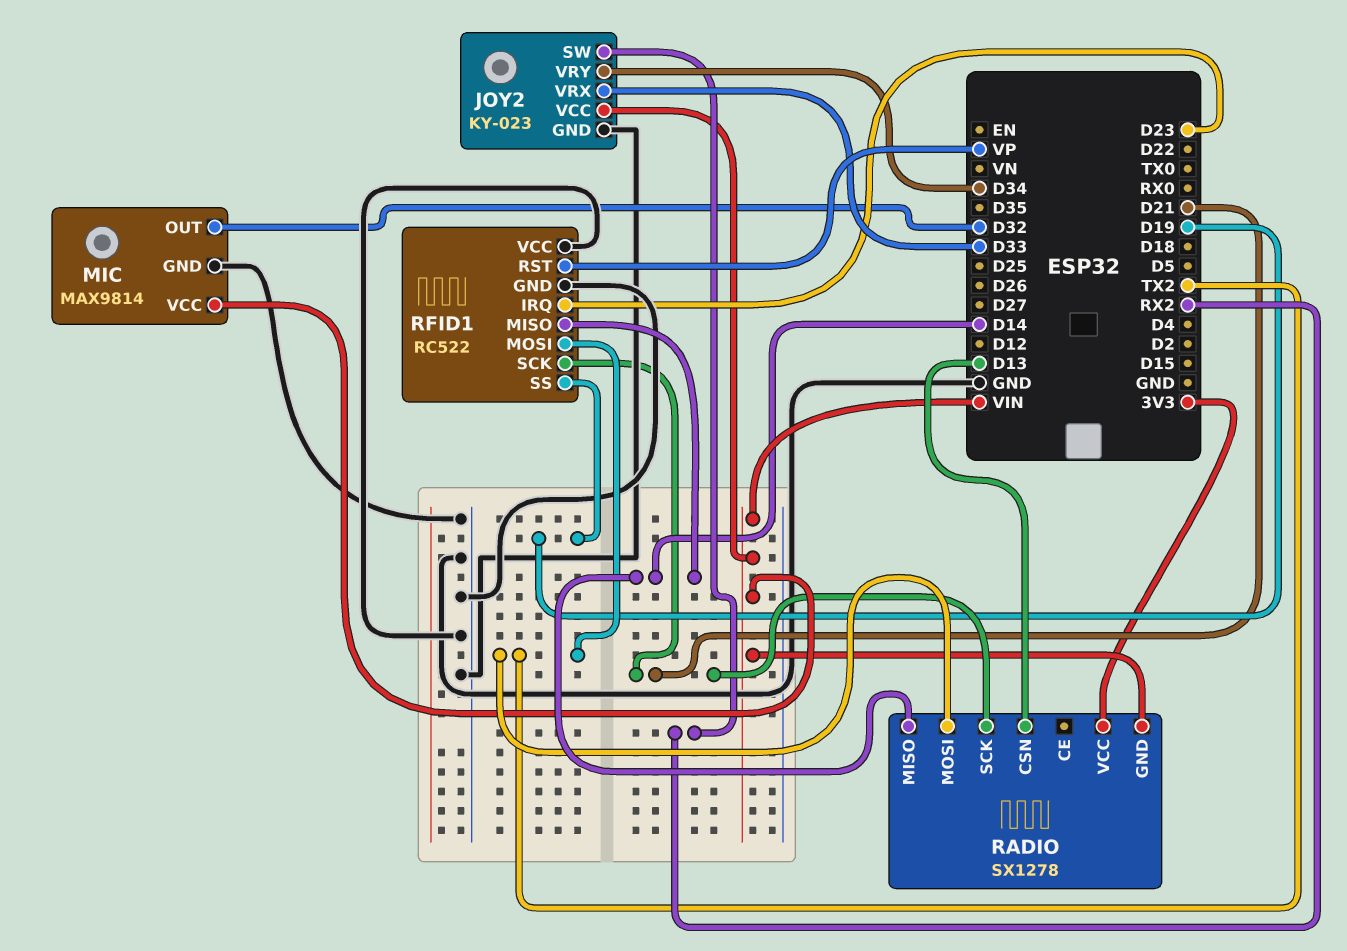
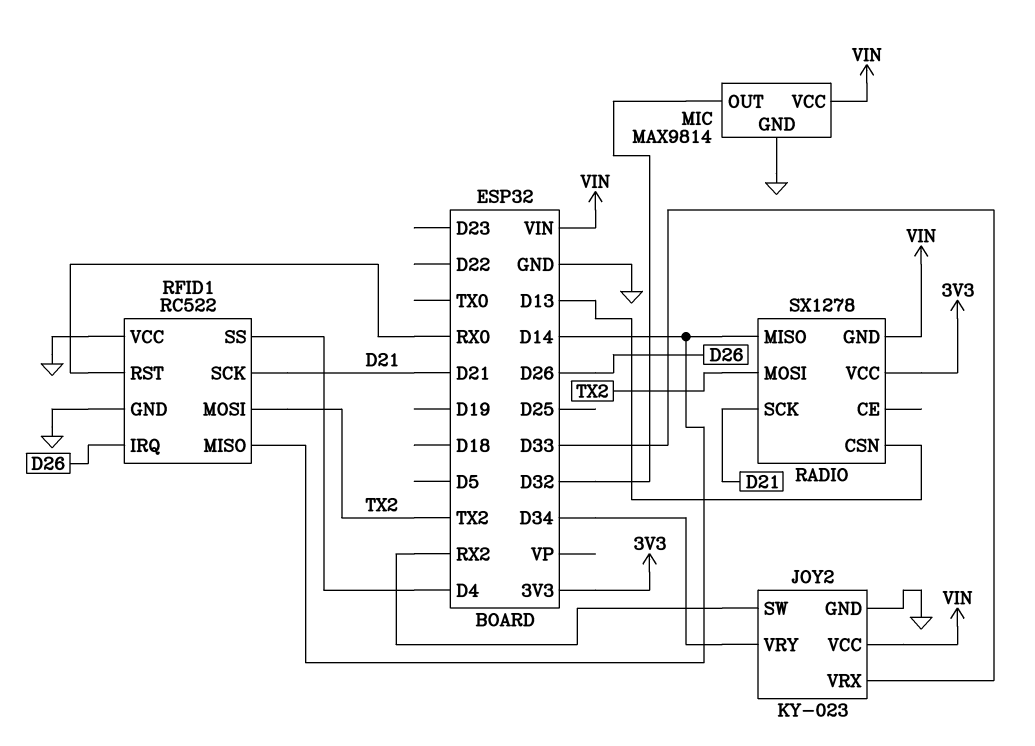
RFID1 pin IRQ: D23 -> D26
RFID1 pin RST: VP -> RX0
RFID1 pin SS: D19 -> D4

